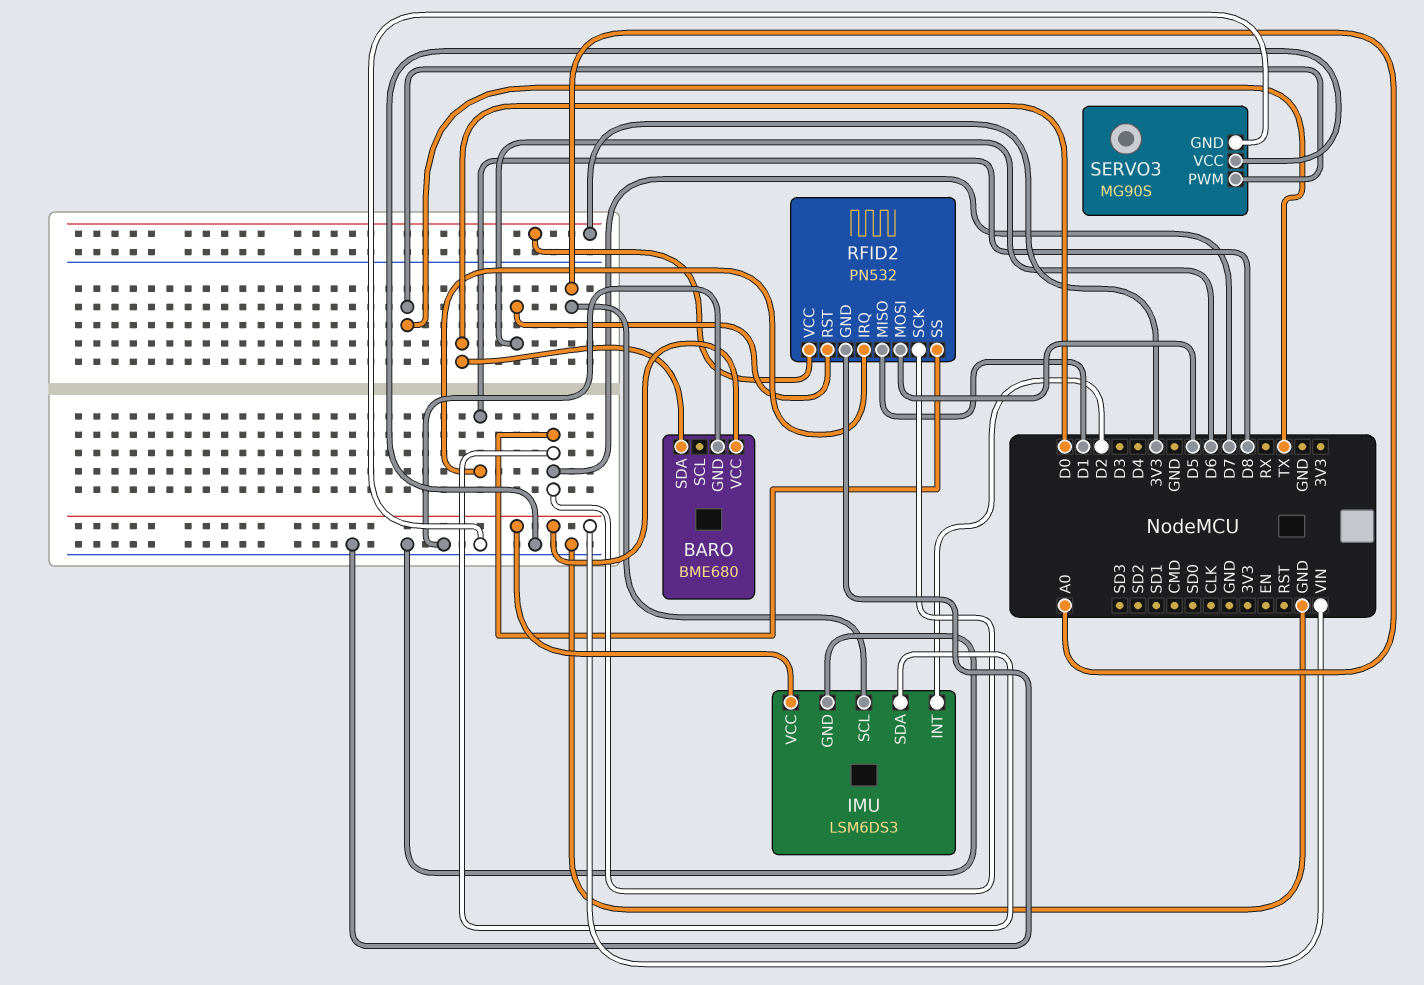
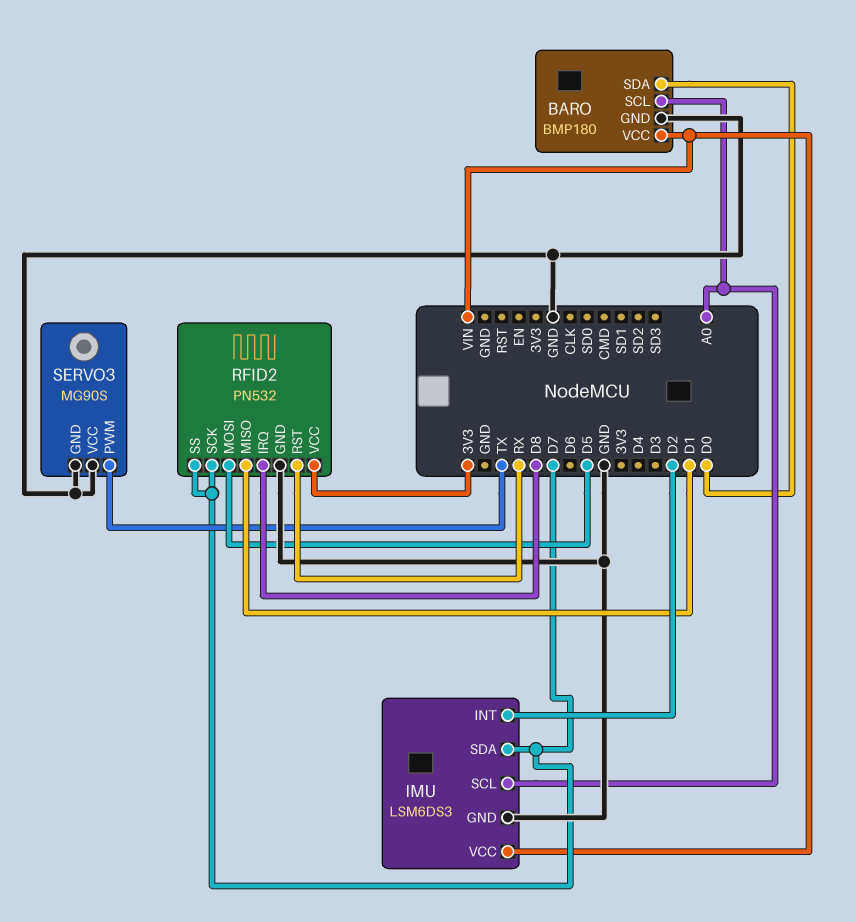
BARO: BME680 -> BMP180
BARO pin SCL: none -> A0
RFID2 pin RST: D6 -> RX

